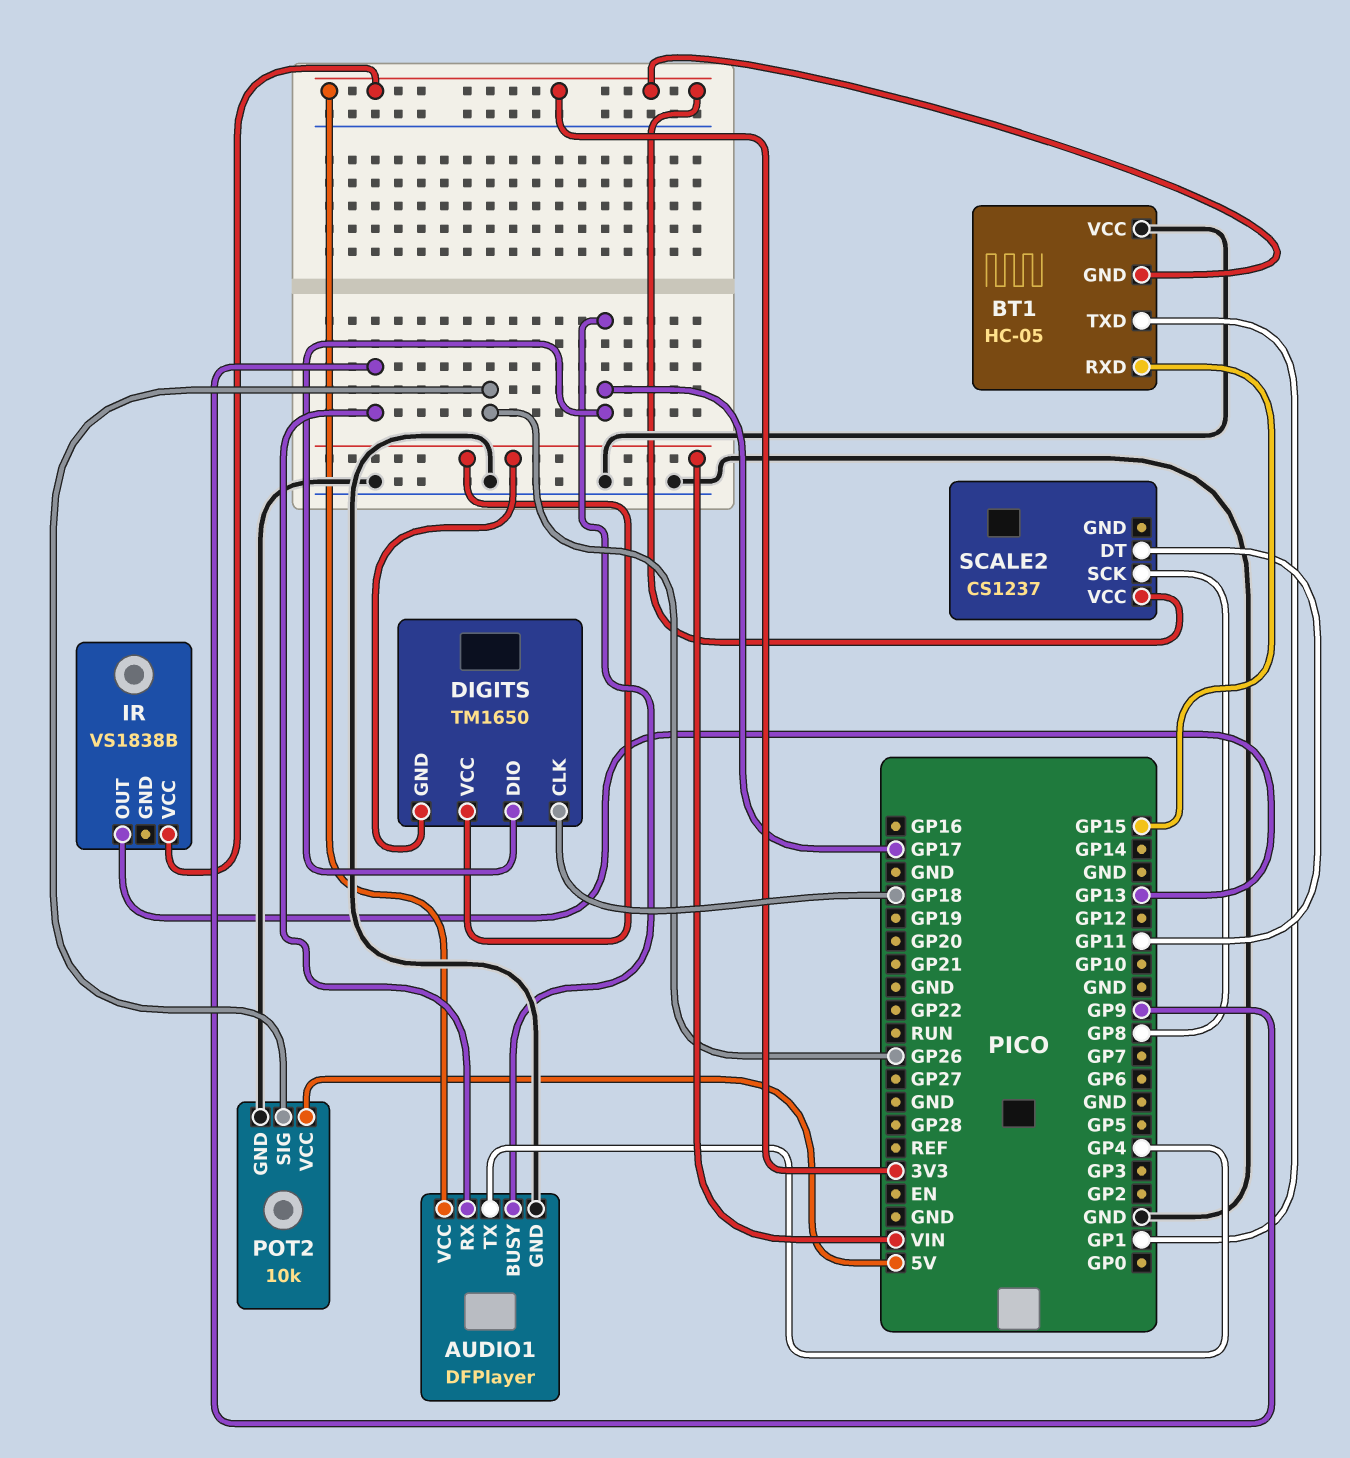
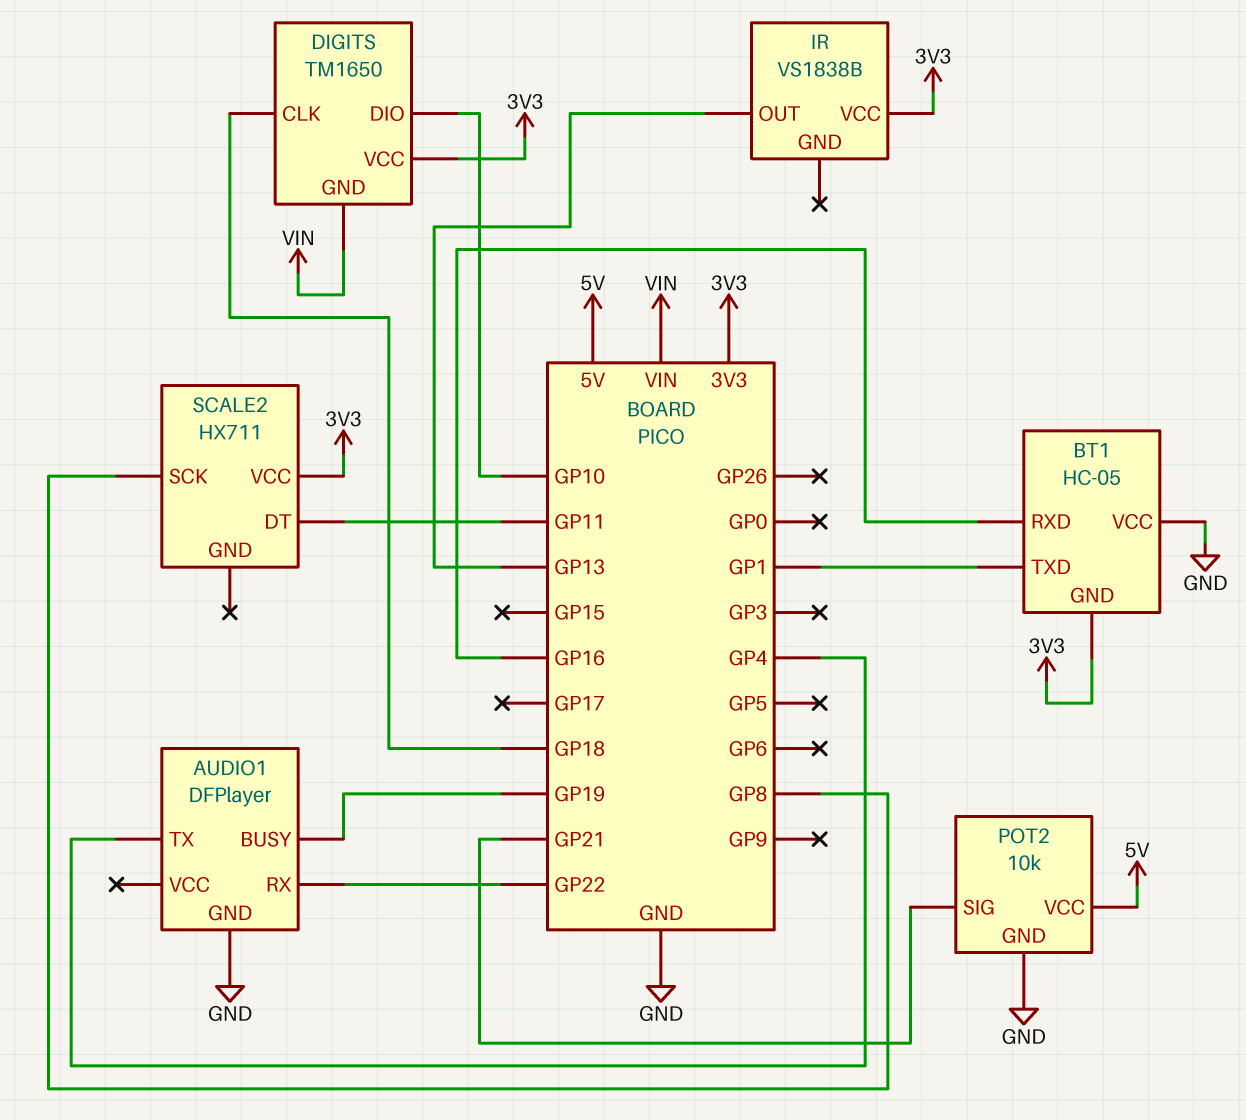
AUDIO1 pin BUSY: GP17 -> GP19
AUDIO1 pin RX: GP9 -> GP22
AUDIO1 pin VCC: 3V3 -> none
BT1 pin RXD: GP15 -> GP16
DIGITS pin DIO: GP17 -> GP10
DIGITS pin VCC: VIN -> 3V3
POT2 pin SIG: GP26 -> GP21
SCALE2: CS1237 -> HX711

